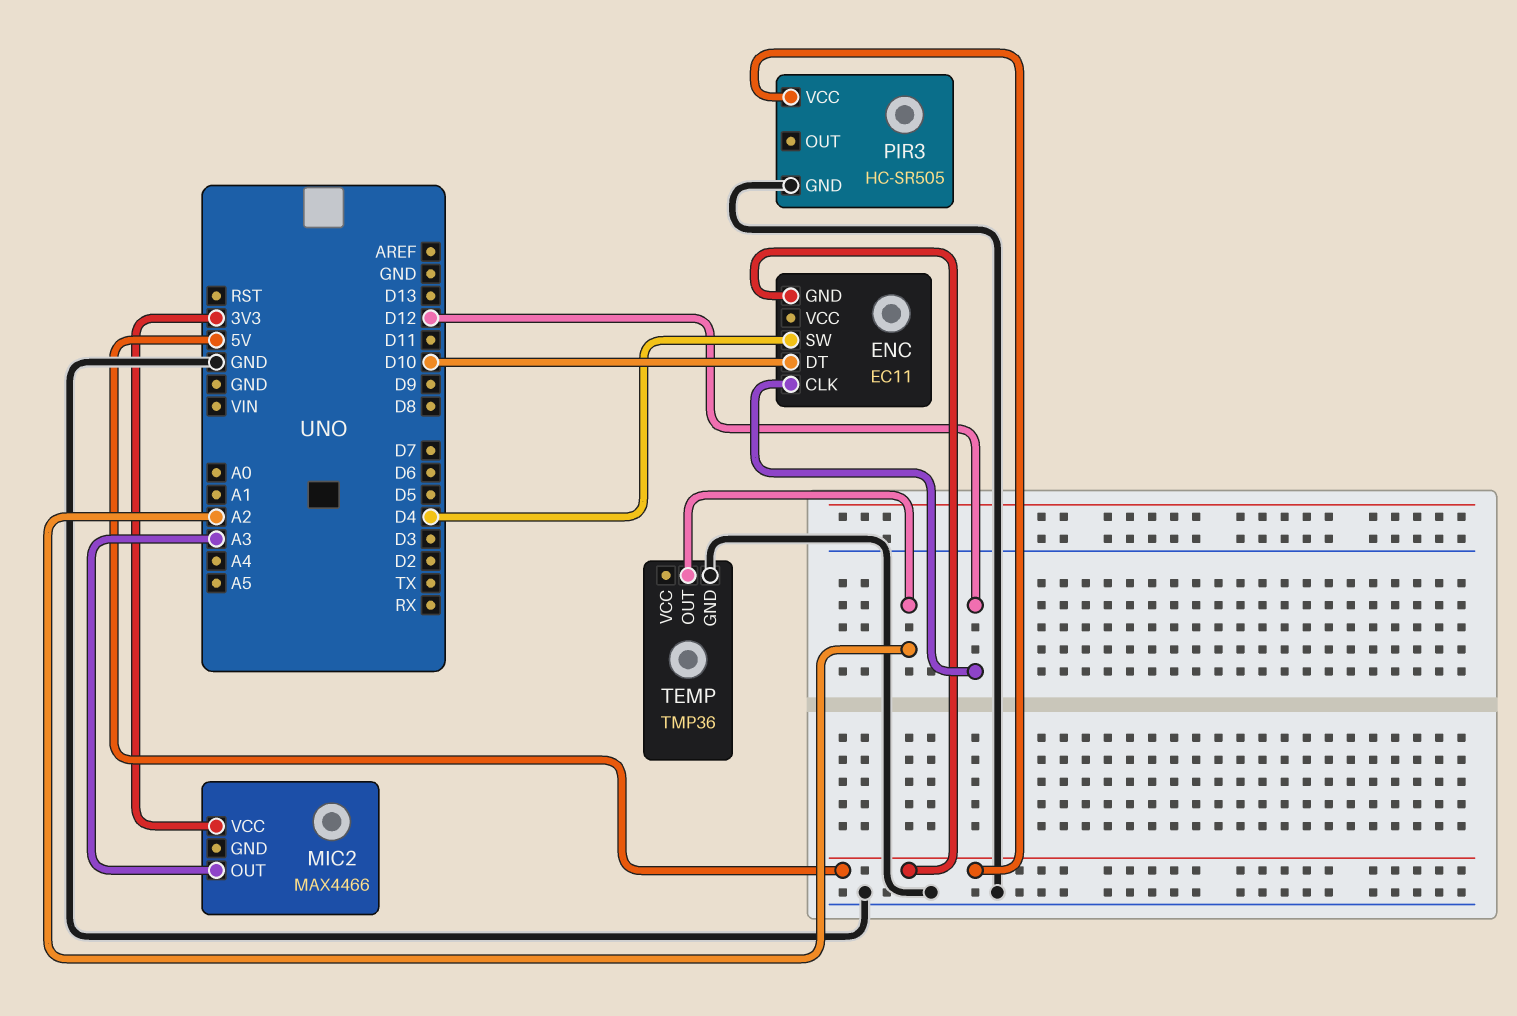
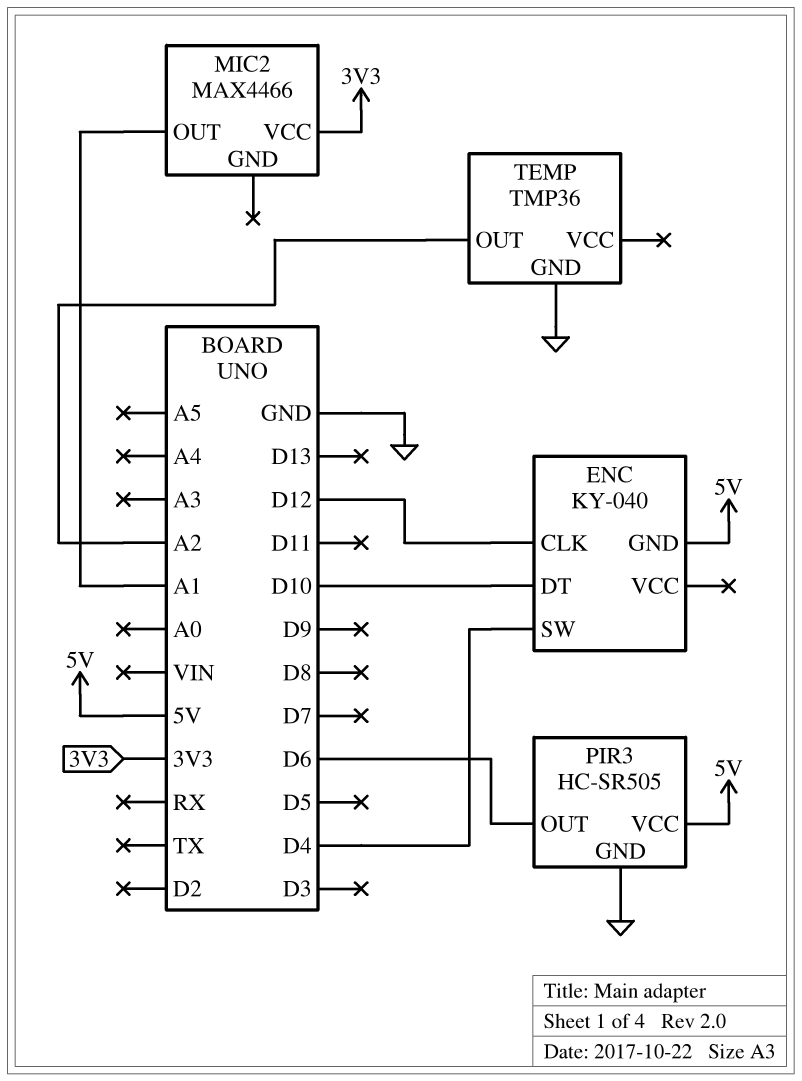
ENC: EC11 -> KY-040
MIC2 pin OUT: A3 -> A1
PIR3 pin OUT: none -> D6

